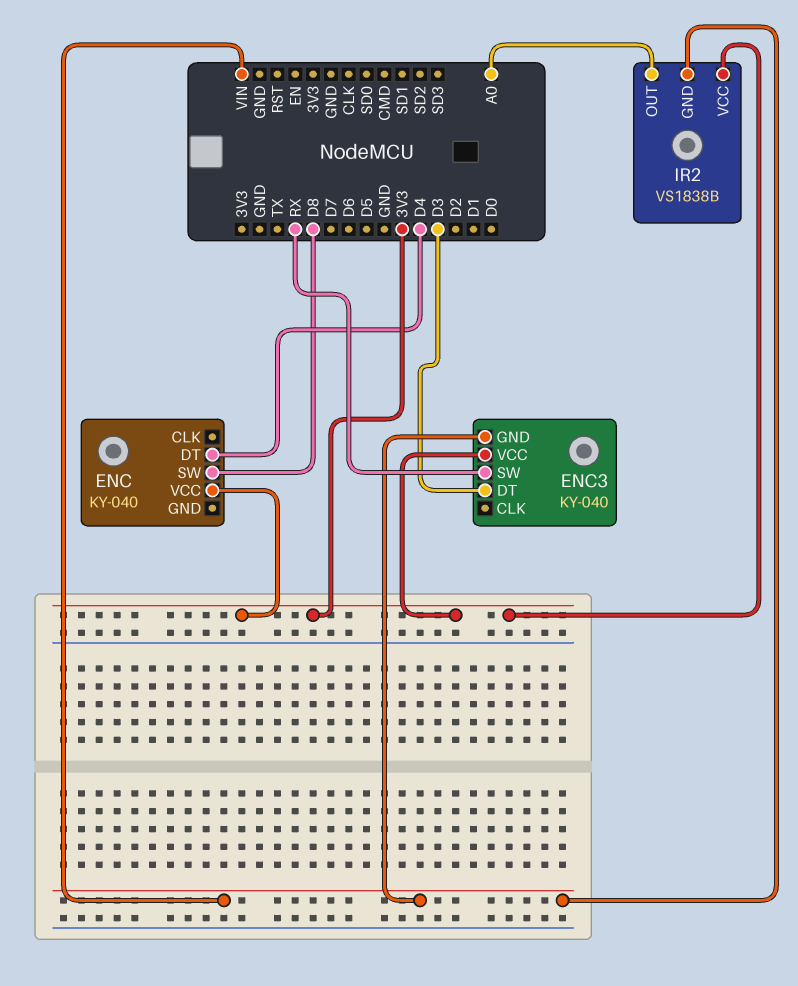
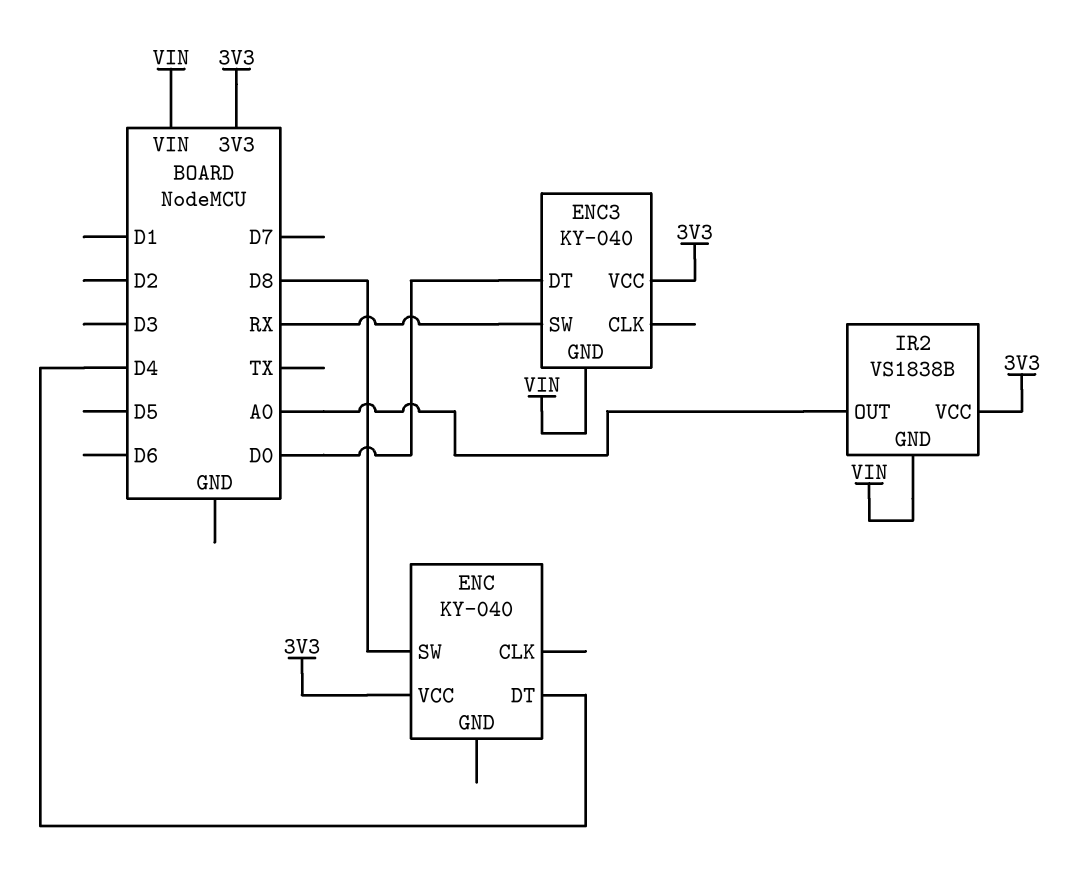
ENC3 pin DT: D3 -> D0

